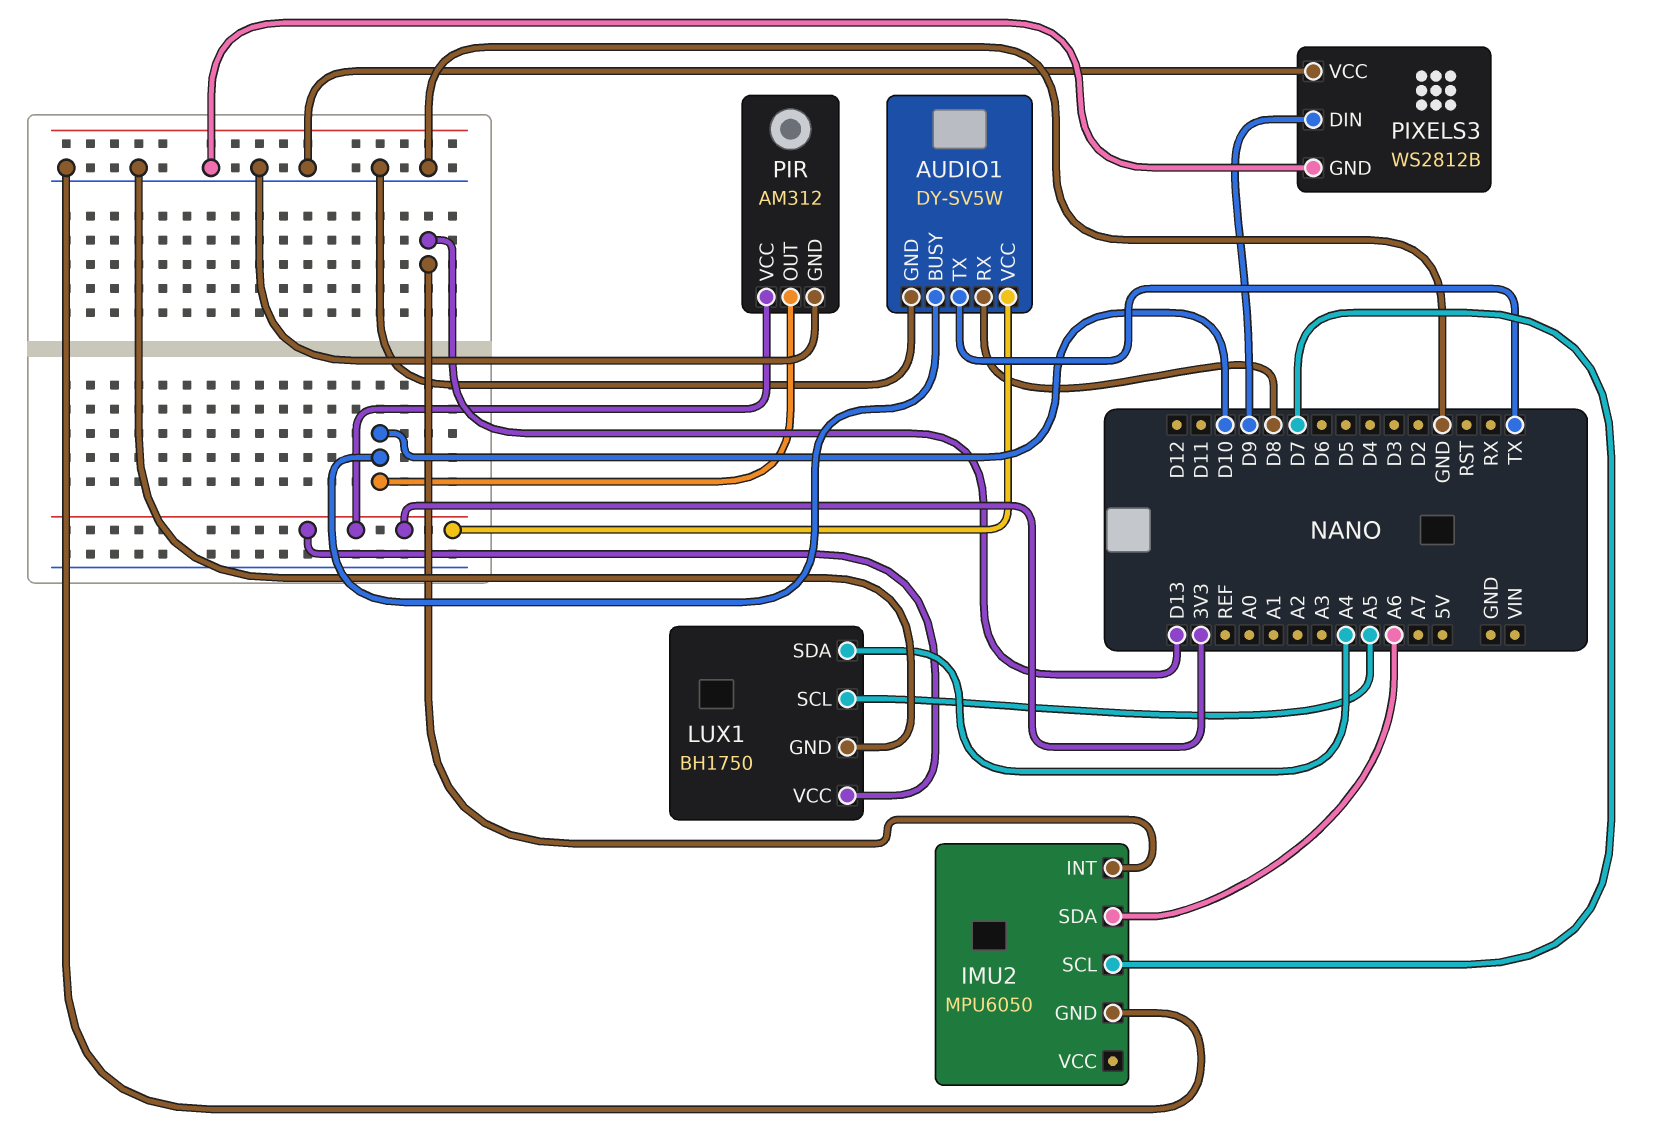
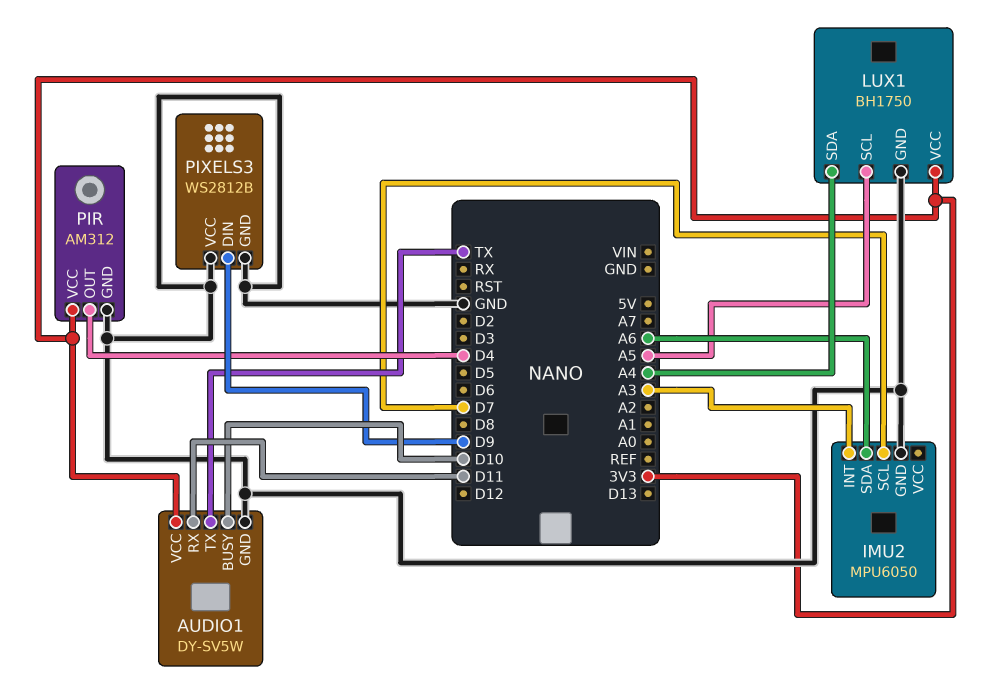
AUDIO1 pin RX: D8 -> D11
IMU2 pin INT: D13 -> A3
PIR pin OUT: D10 -> D4

